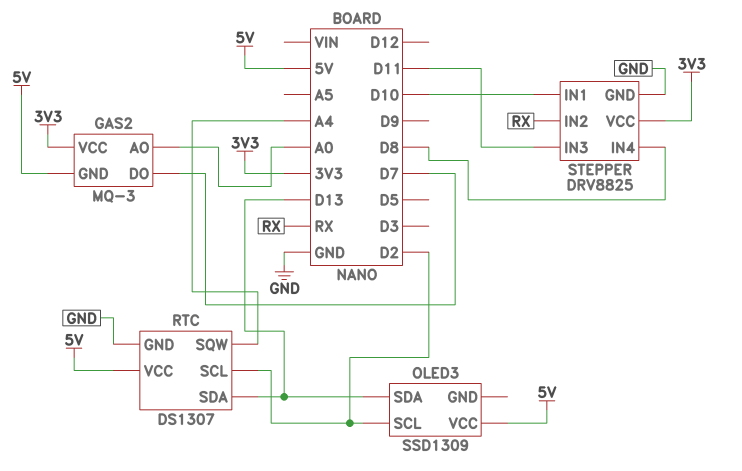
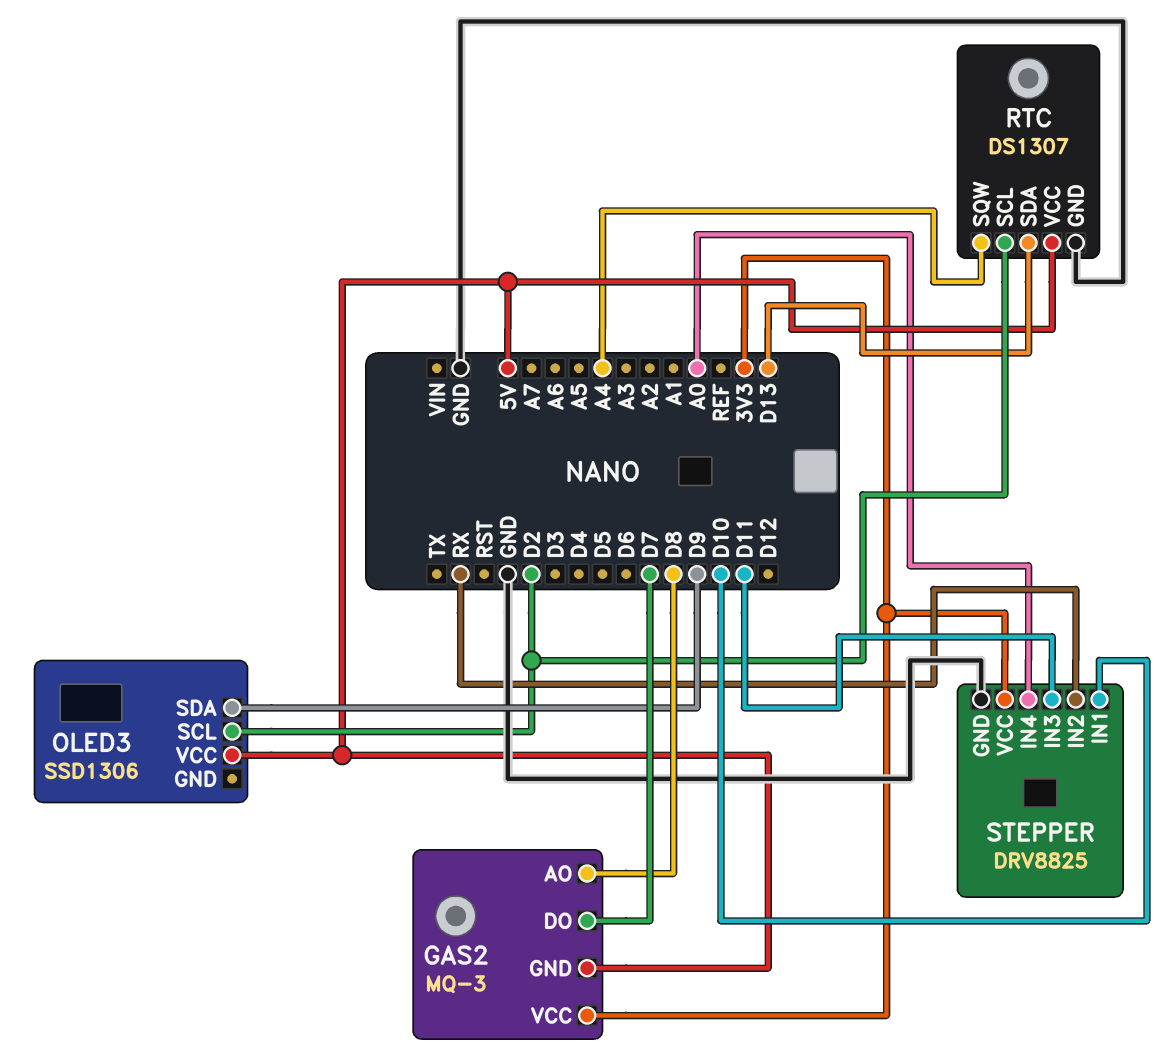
GAS2 pin AO: A0 -> D8
OLED3: SSD1309 -> SSD1306
OLED3 pin SDA: D13 -> D9
STEPPER pin IN4: D8 -> A0

